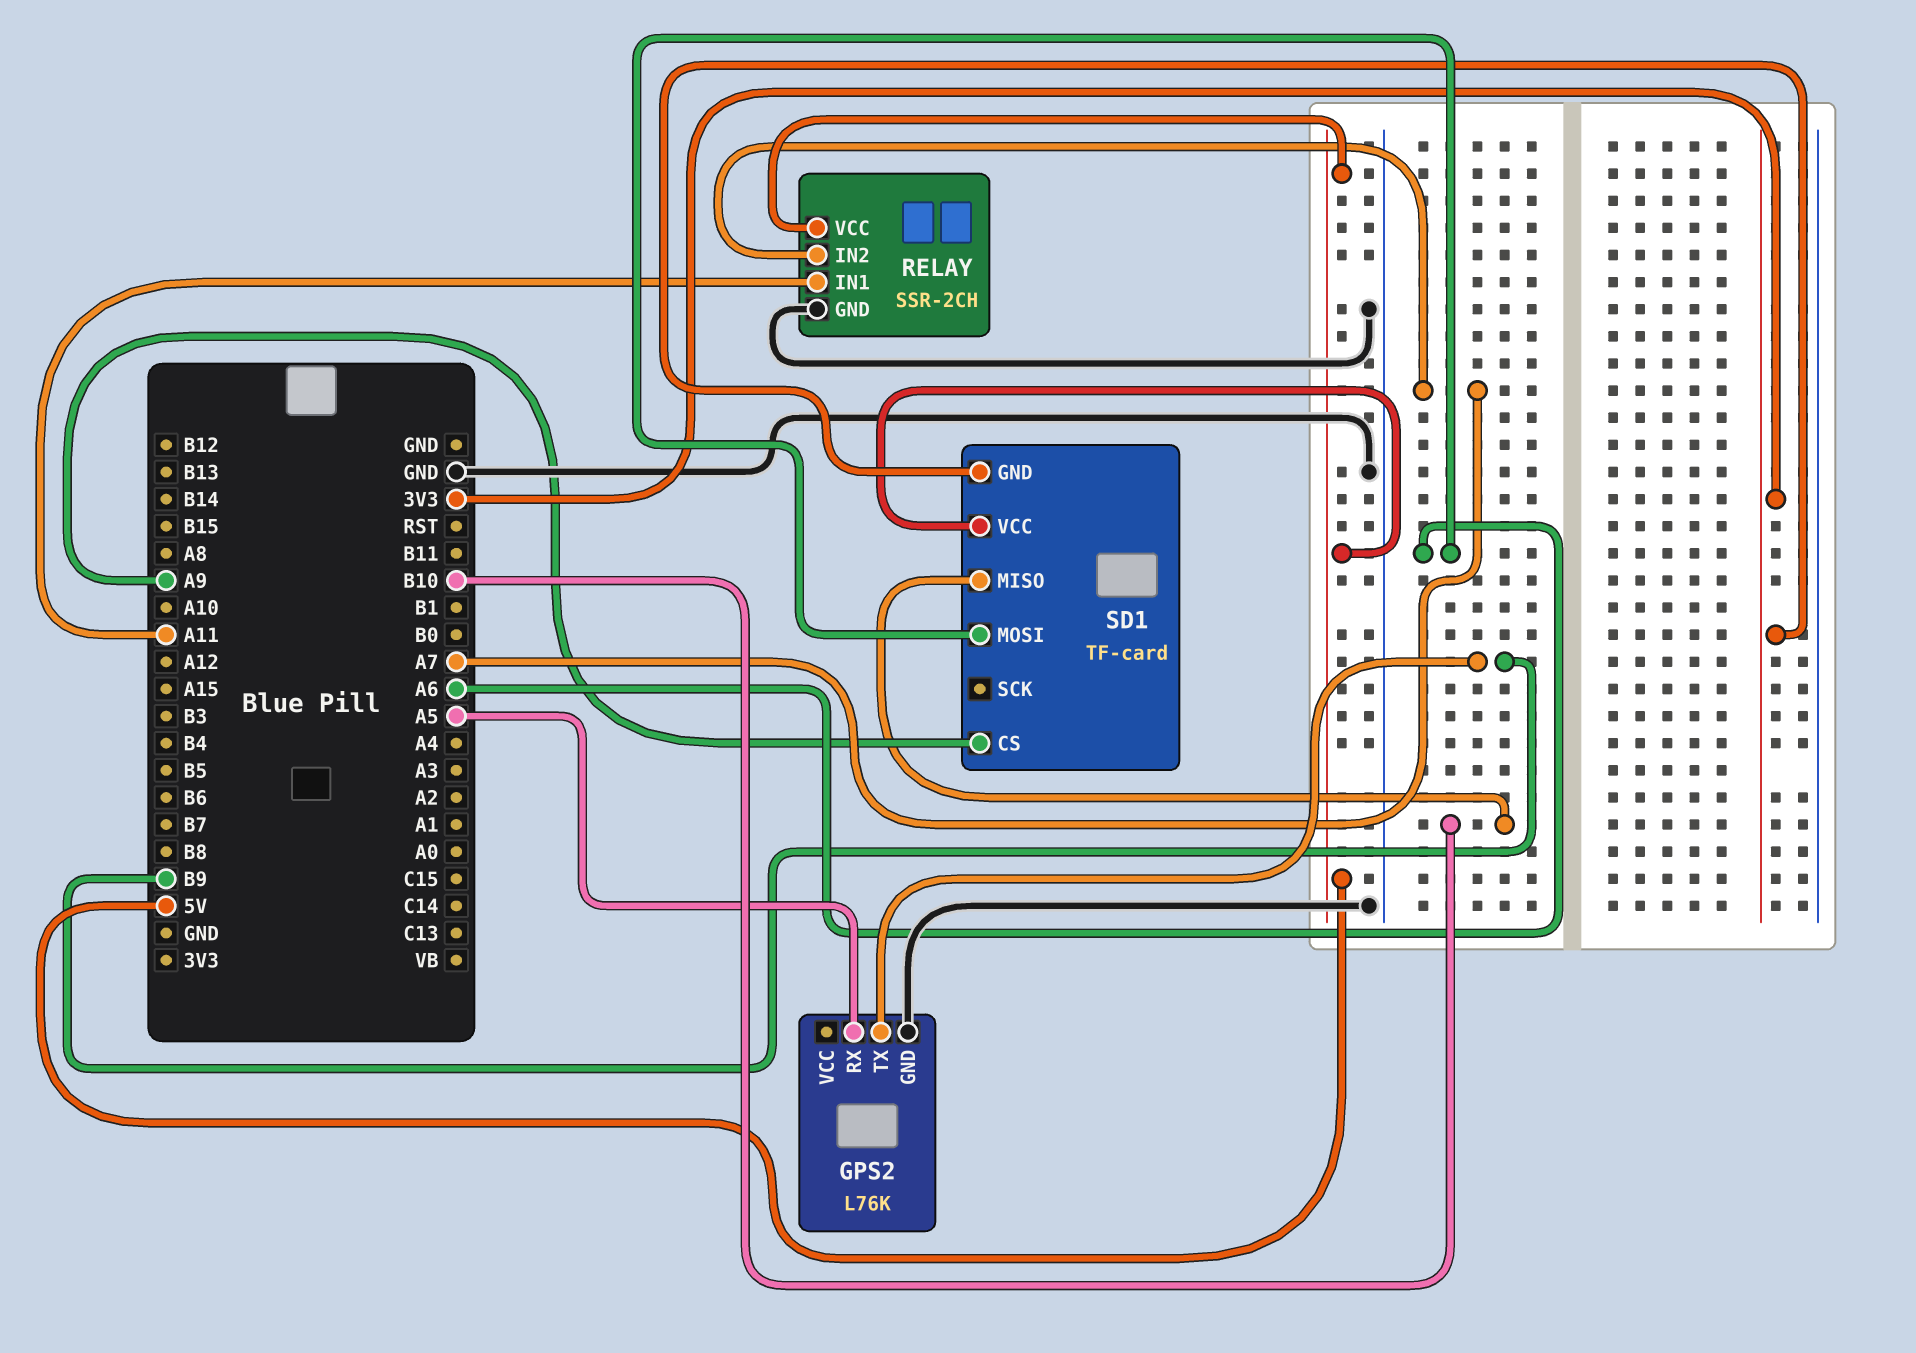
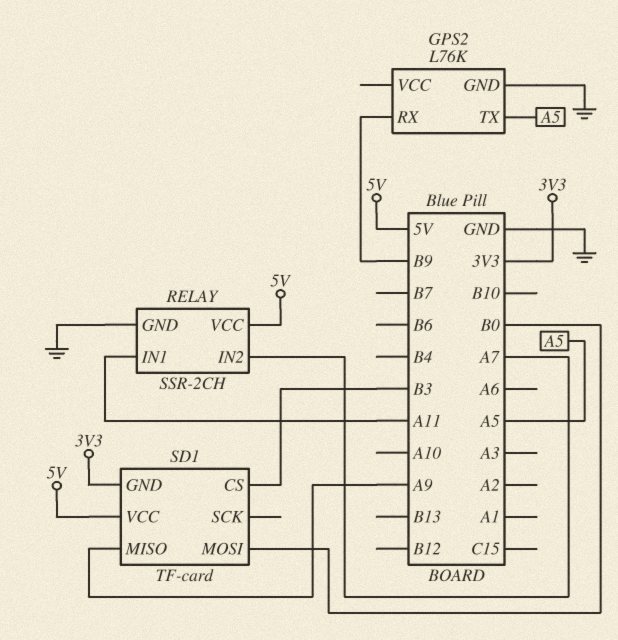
GPS2 pin RX: A5 -> B9
GPS2 pin TX: B9 -> A5
SD1 pin CS: A9 -> B3
SD1 pin MISO: B10 -> A9
SD1 pin MOSI: A6 -> B0

